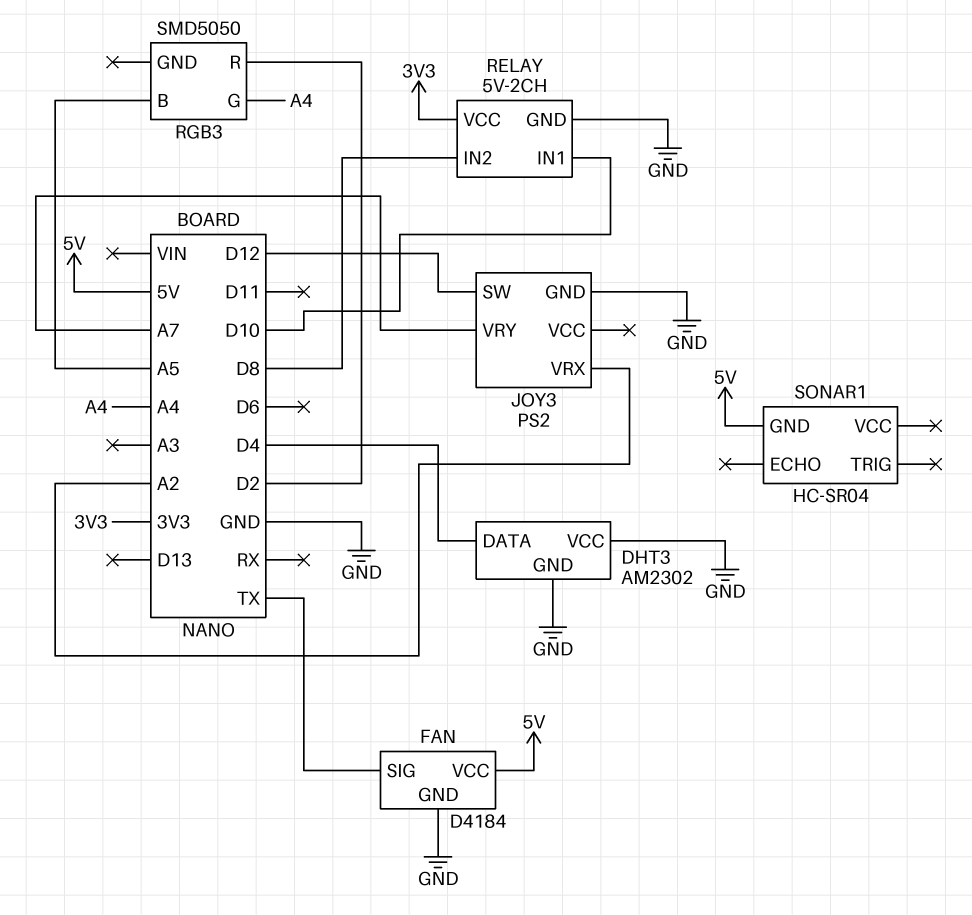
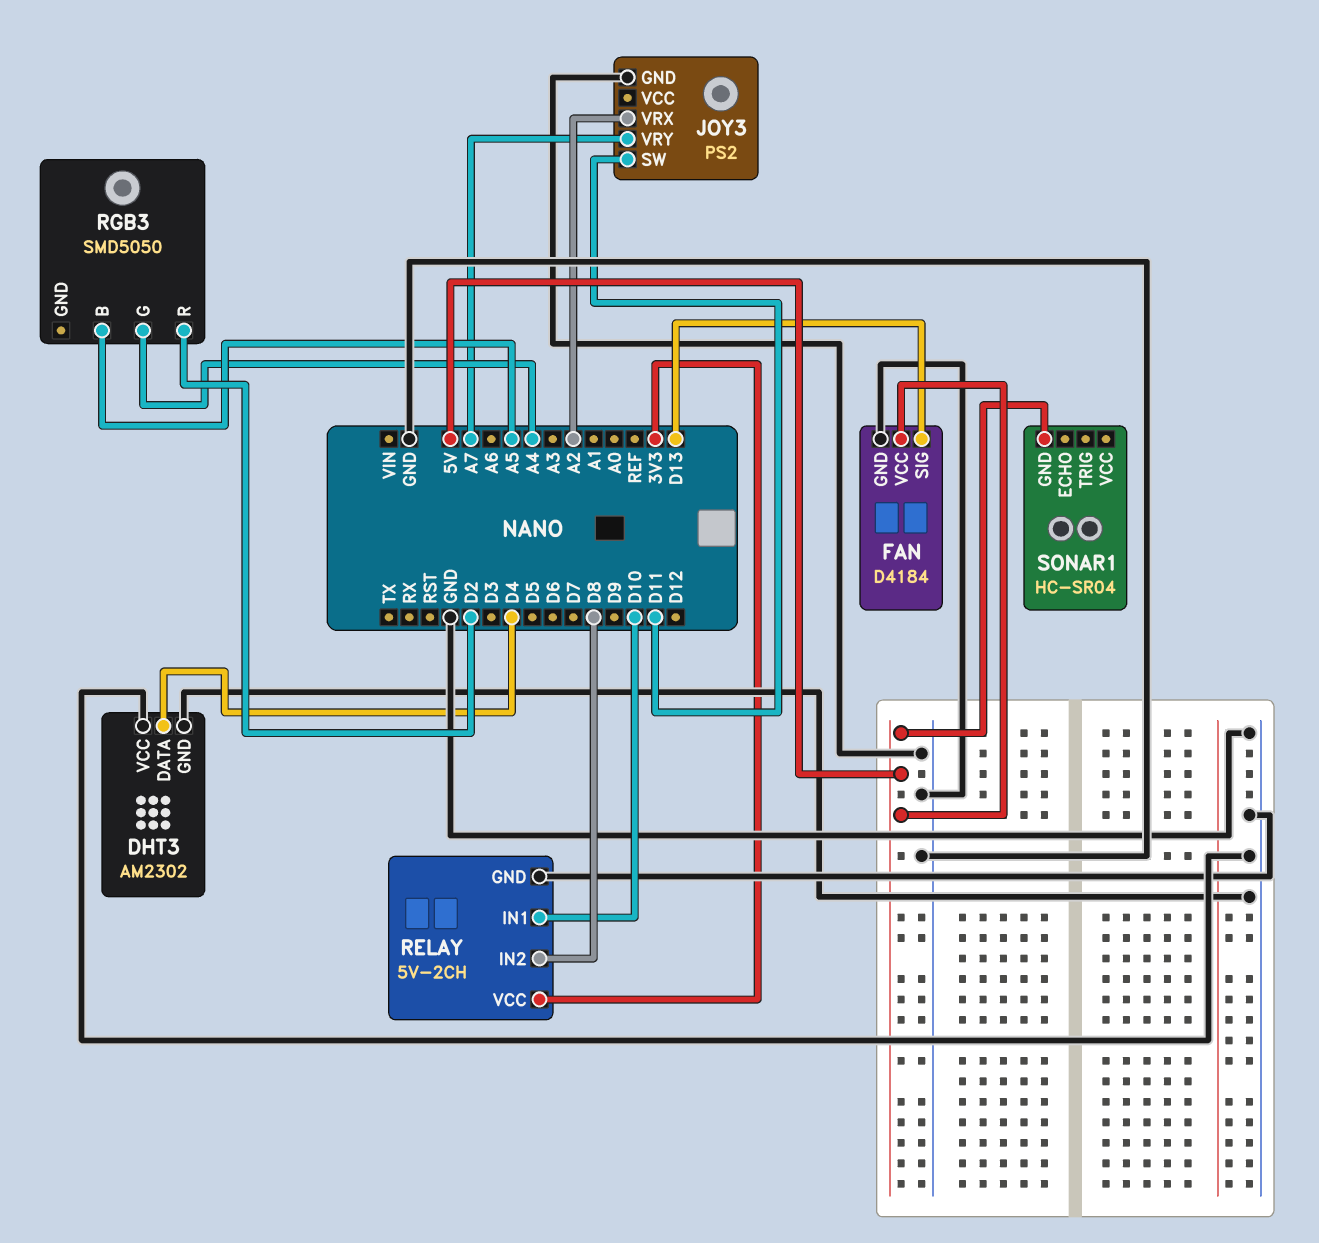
FAN pin SIG: TX -> D13
JOY3 pin SW: D12 -> D11

